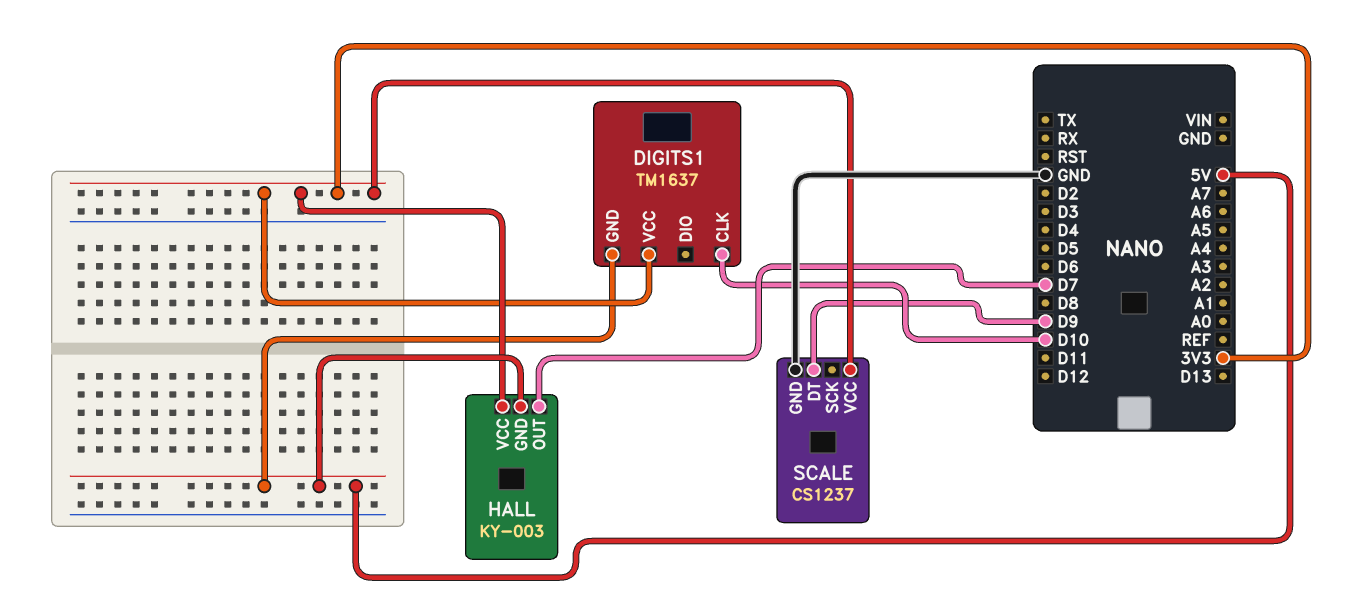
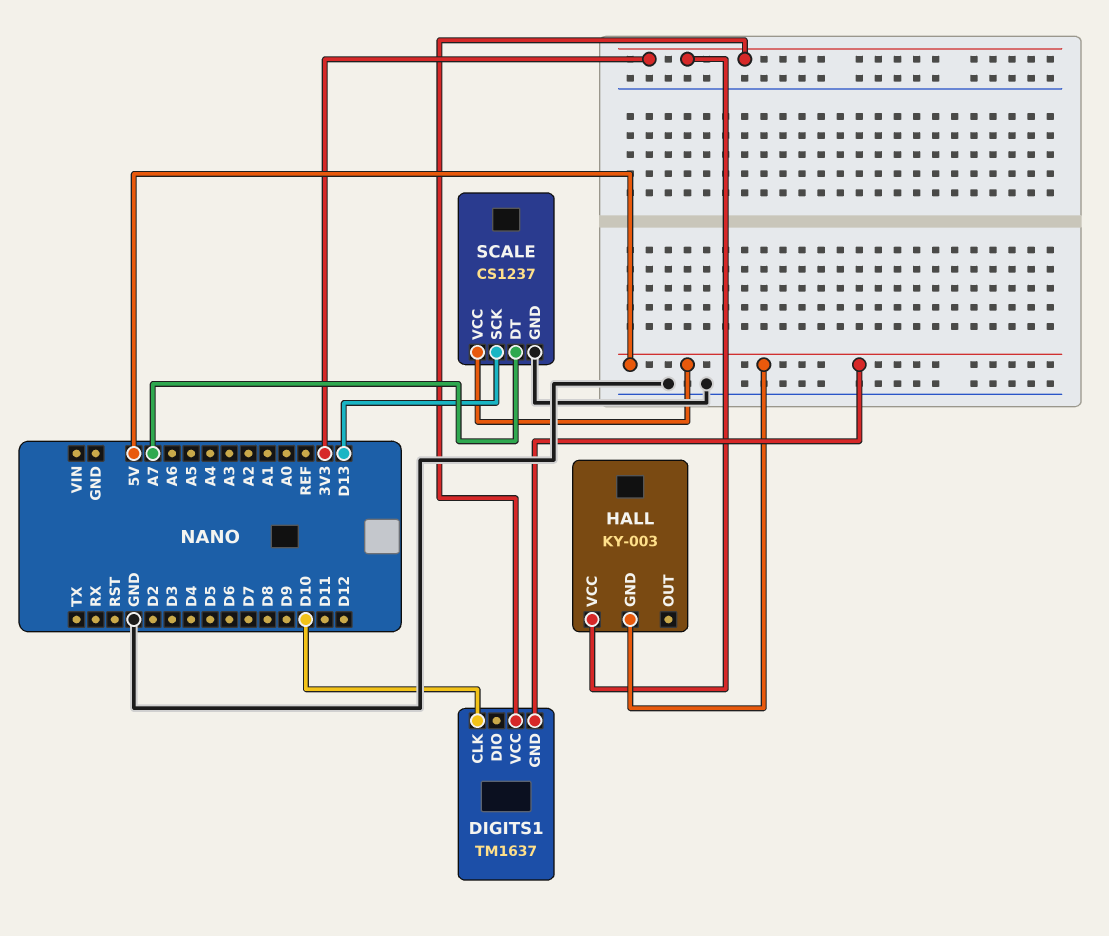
HALL pin OUT: D7 -> none
SCALE pin DT: D9 -> A7
SCALE pin SCK: none -> D13
SCALE pin VCC: 3V3 -> 5V

